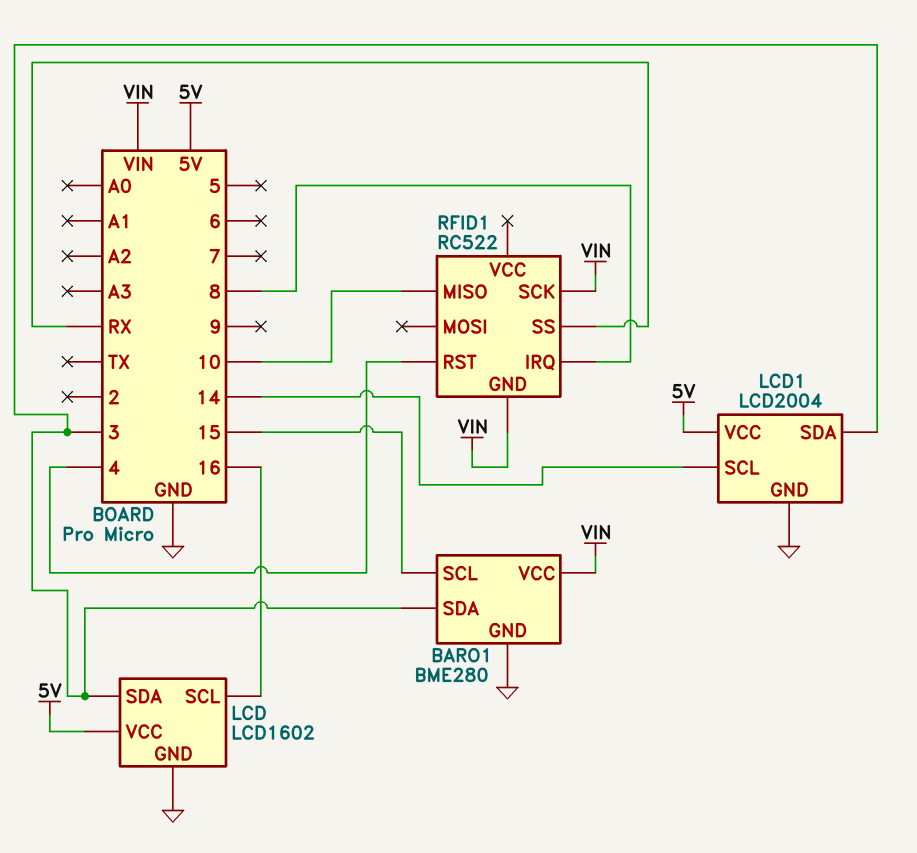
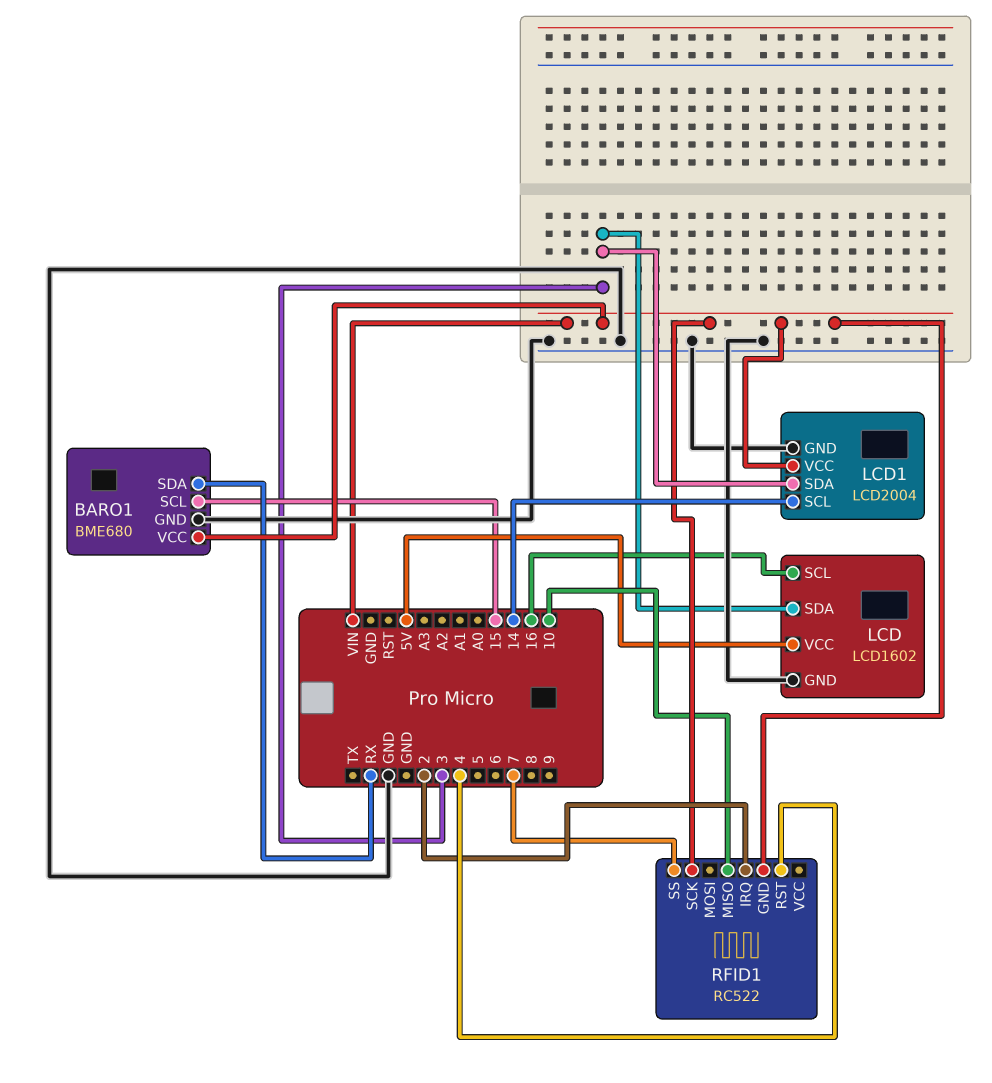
BARO1: BME280 -> BME680
BARO1 pin SDA: 3 -> RX
LCD1 pin VCC: 5V -> VIN
RFID1 pin IRQ: 8 -> 2
RFID1 pin SS: RX -> 7

